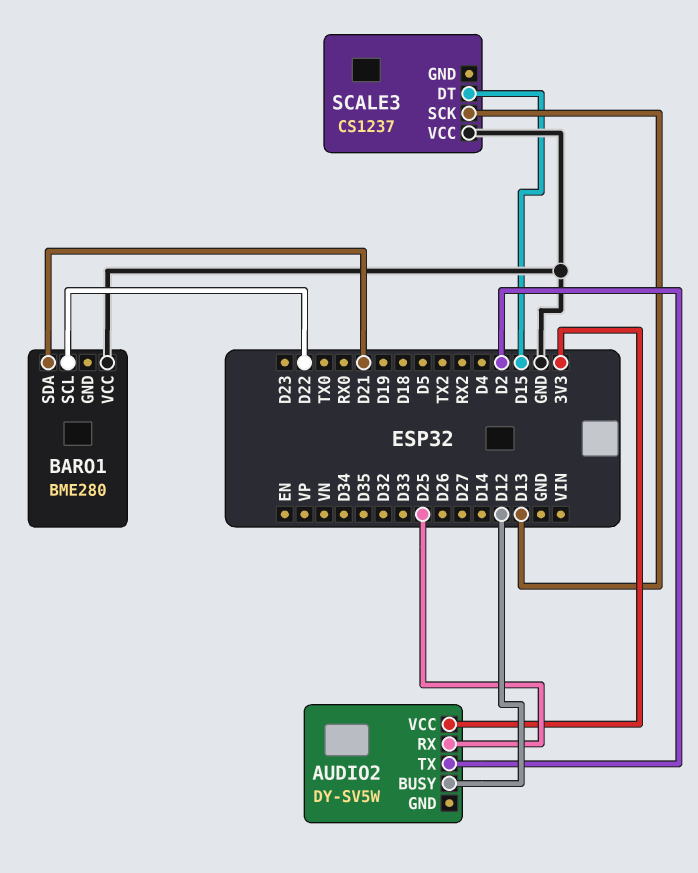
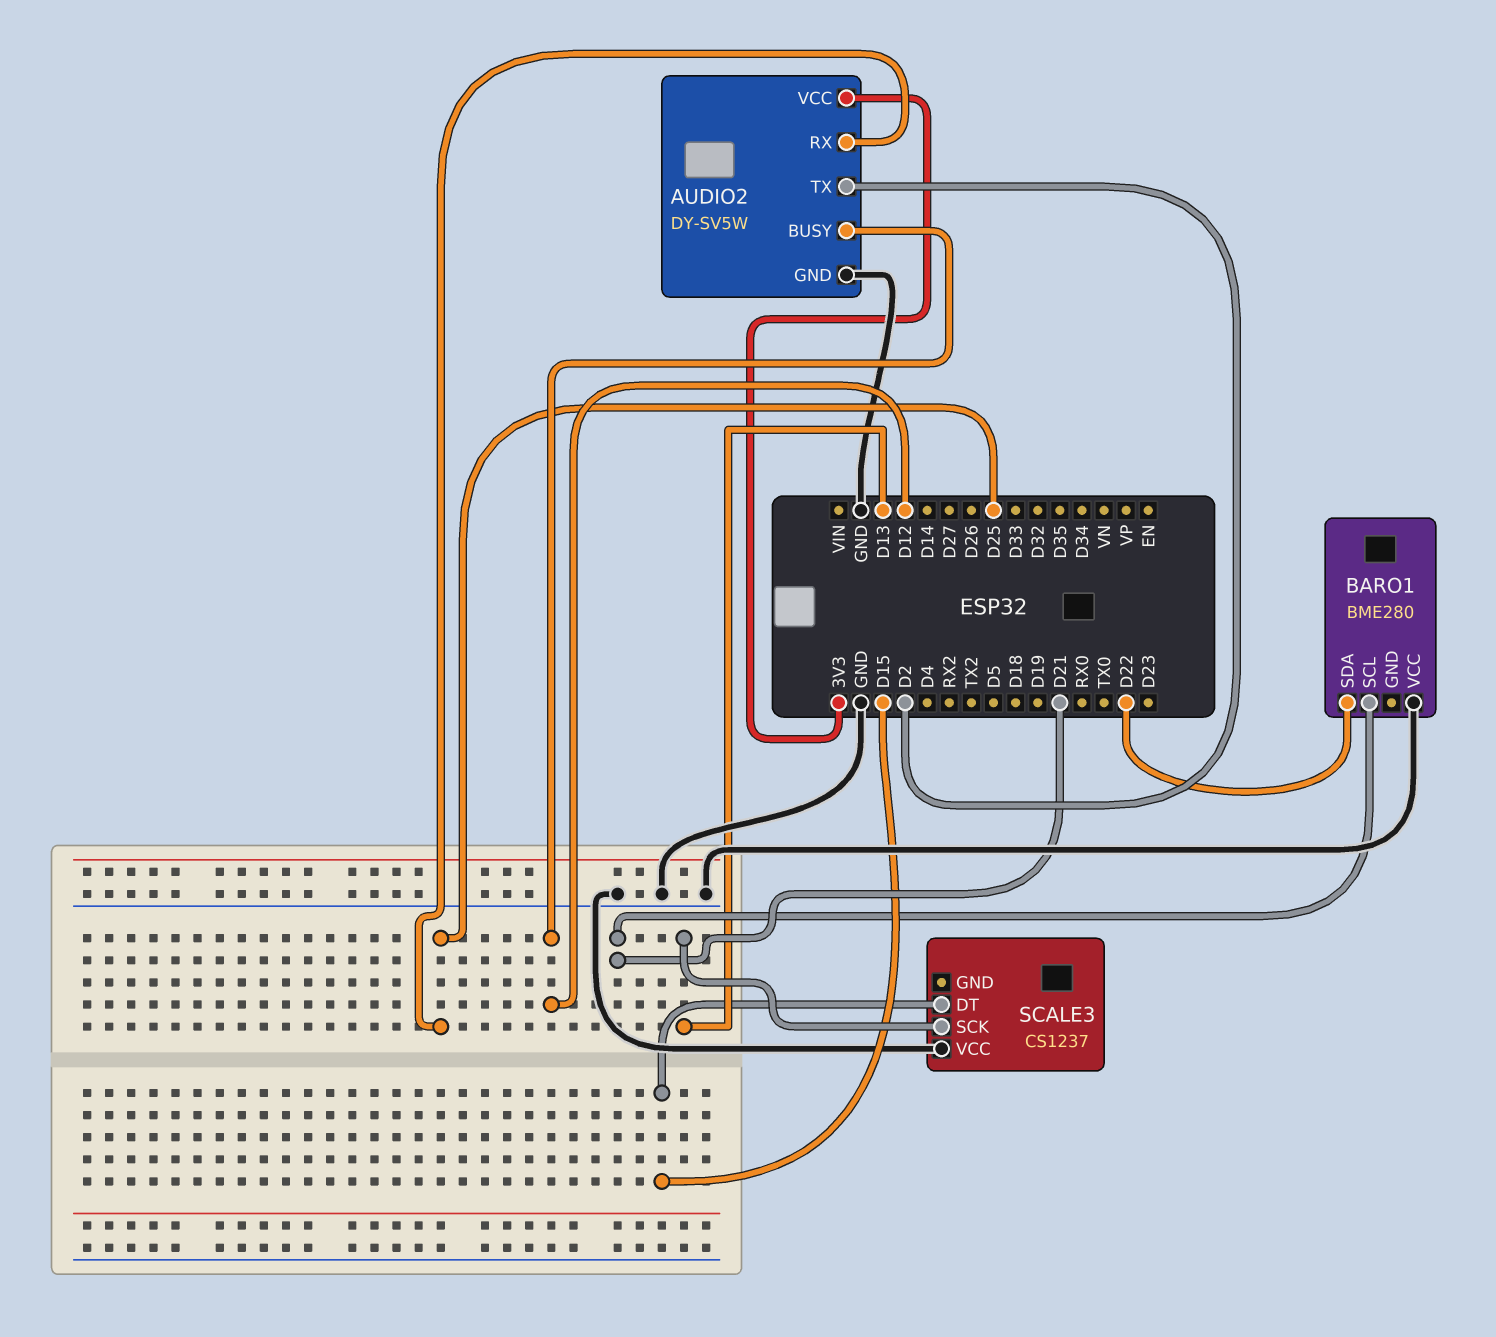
AUDIO2 pin GND: none -> GND
BARO1 pin SCL: D22 -> D21
BARO1 pin SDA: D21 -> D22

